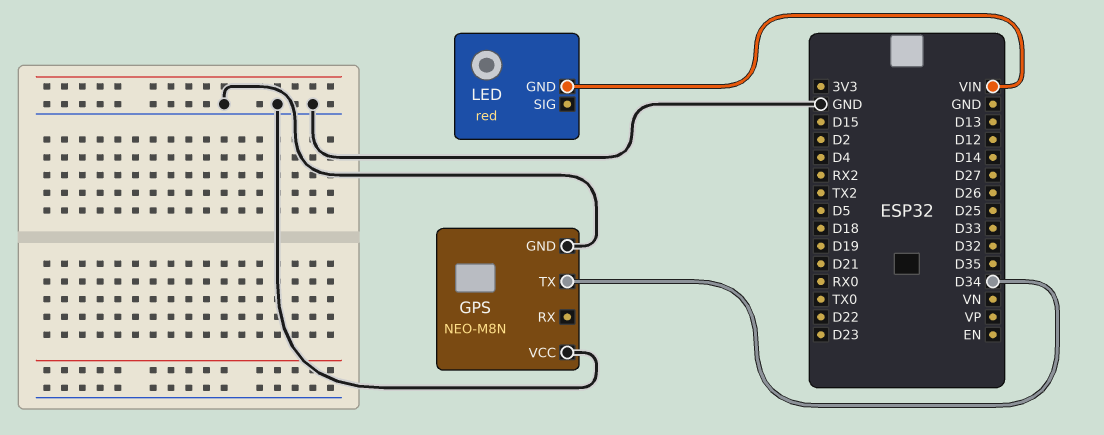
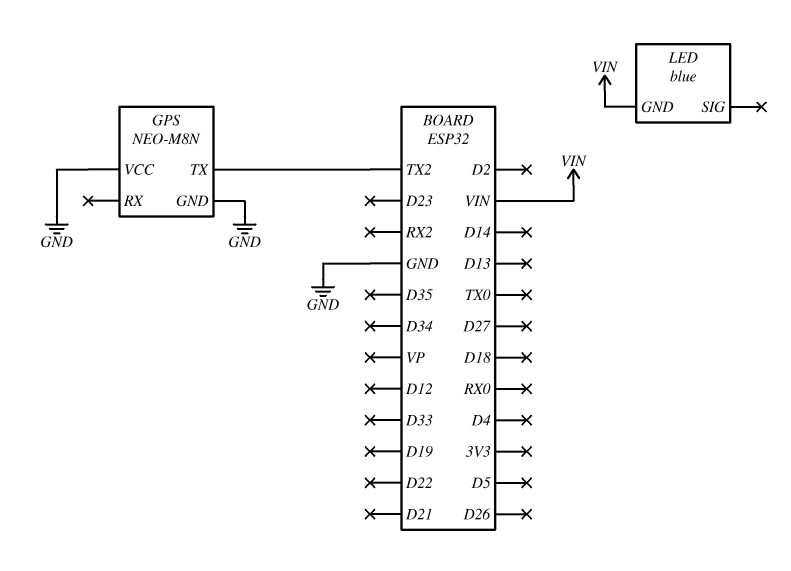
GPS pin TX: D34 -> TX2
LED: red -> blue

